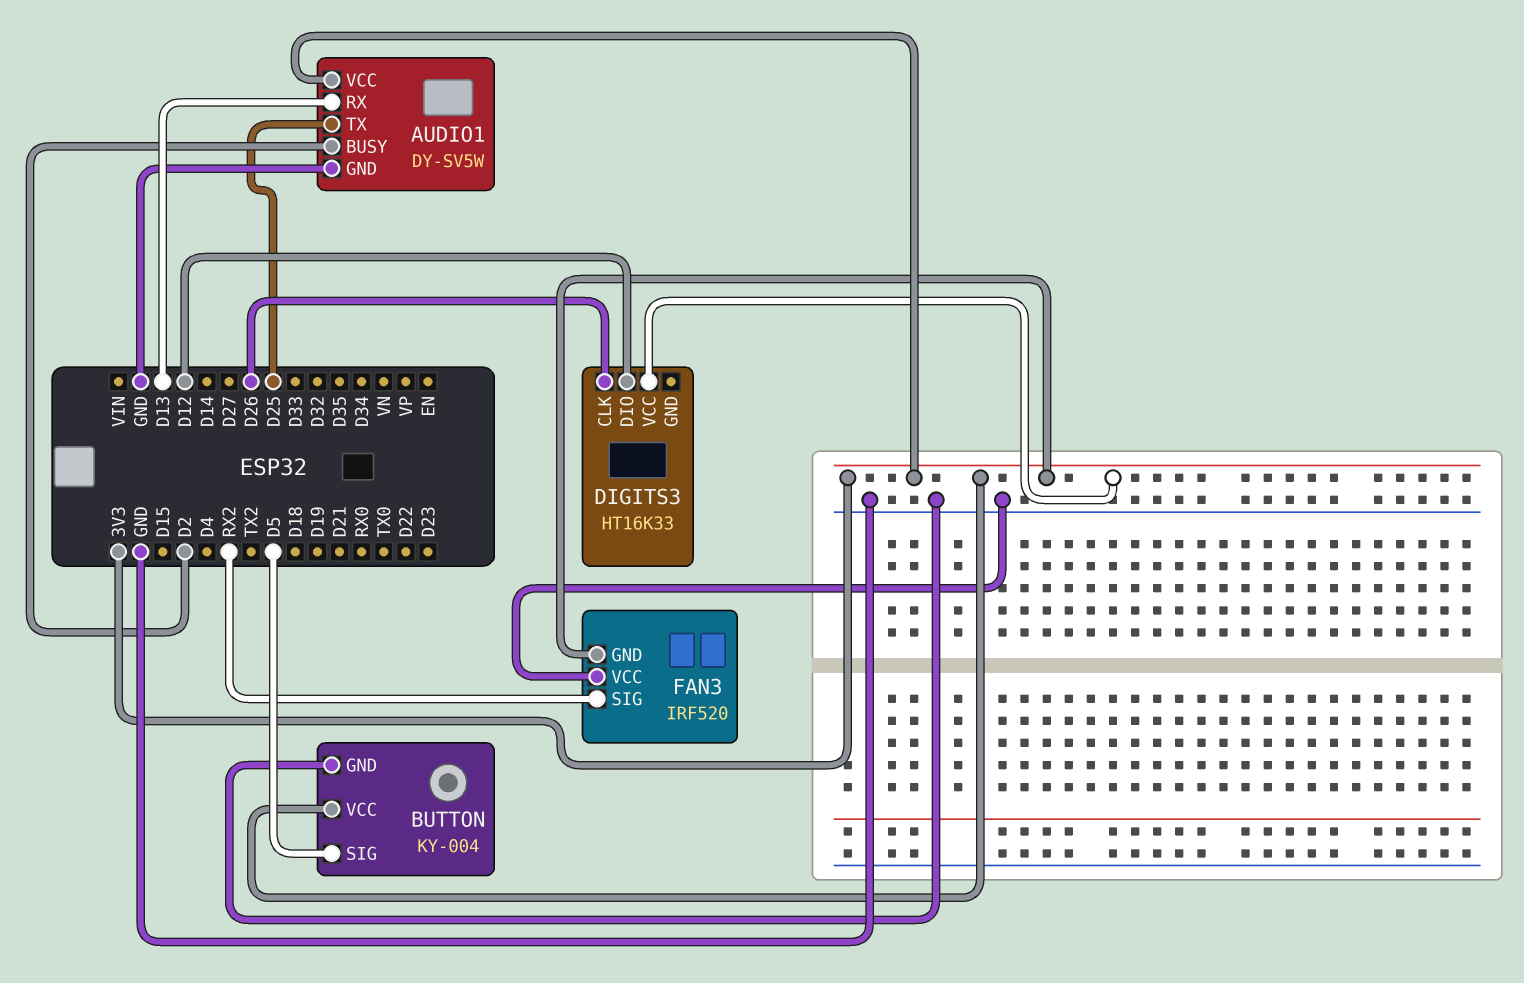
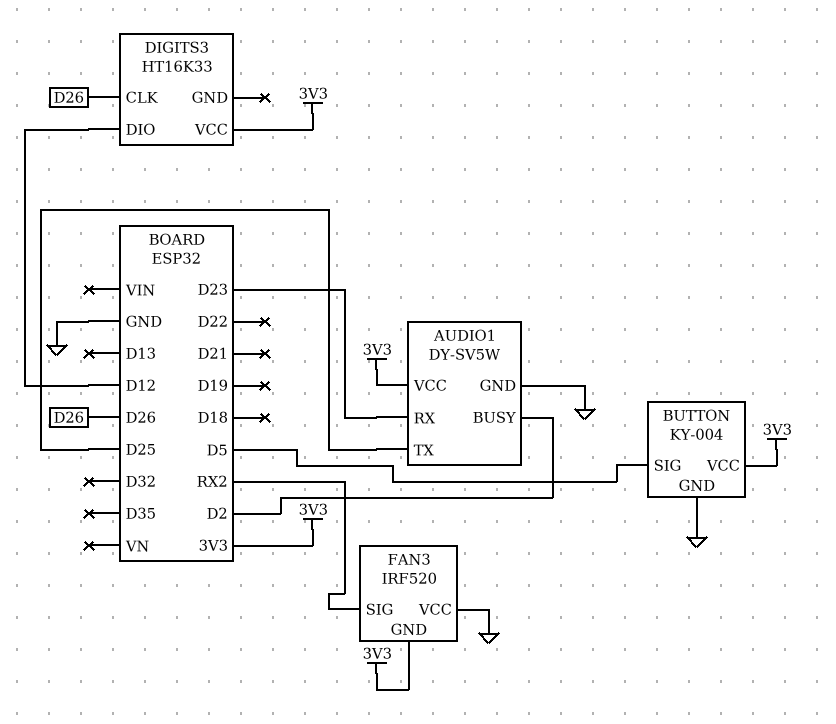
AUDIO1 pin RX: D13 -> D23

